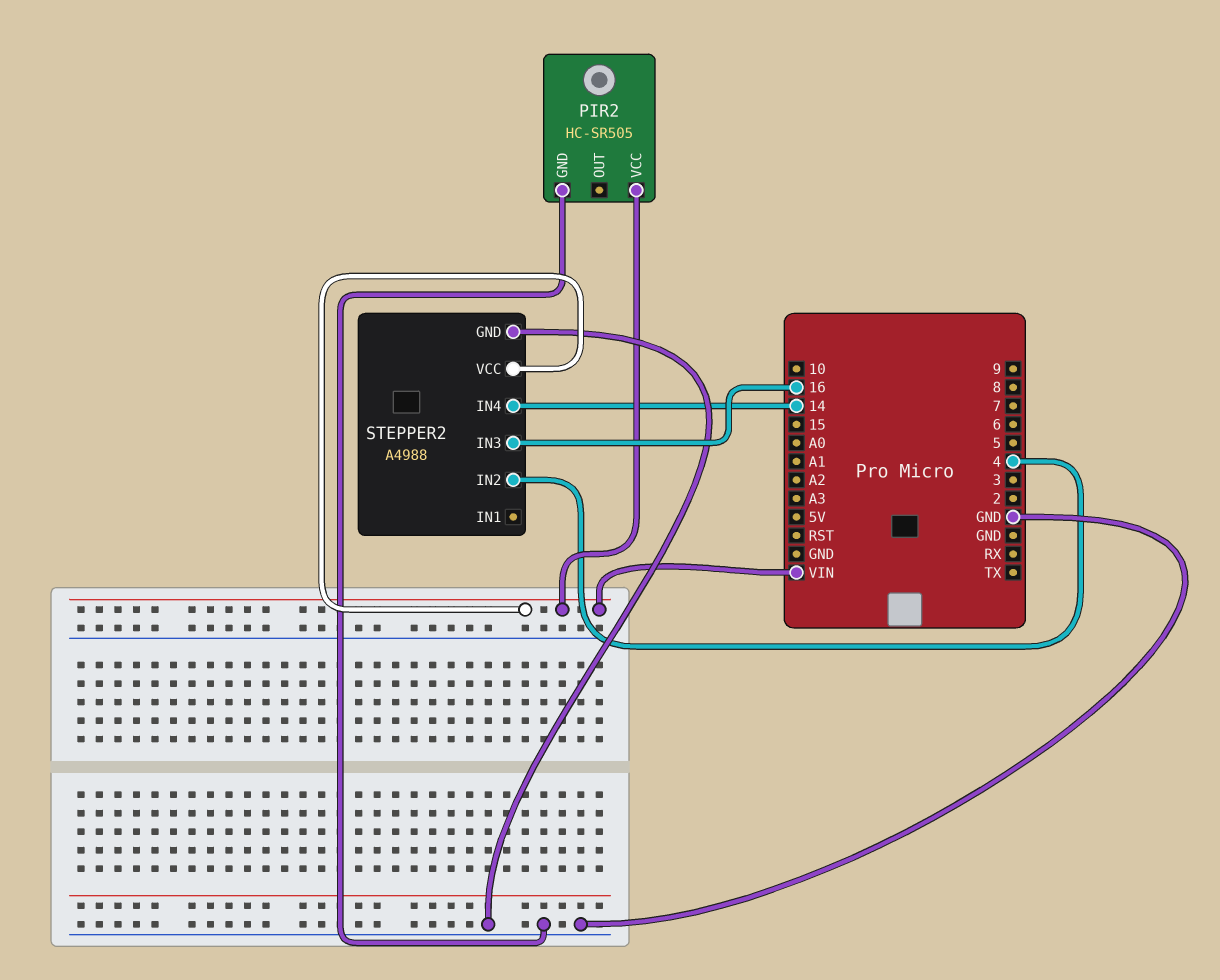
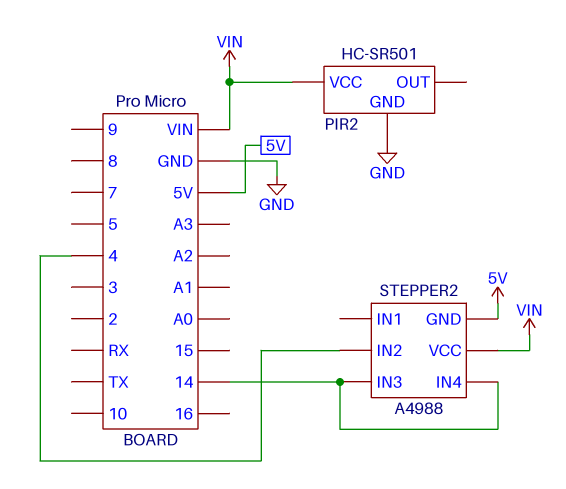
PIR2: HC-SR505 -> HC-SR501
STEPPER2 pin GND: GND -> 5V
STEPPER2 pin IN3: 16 -> 14

